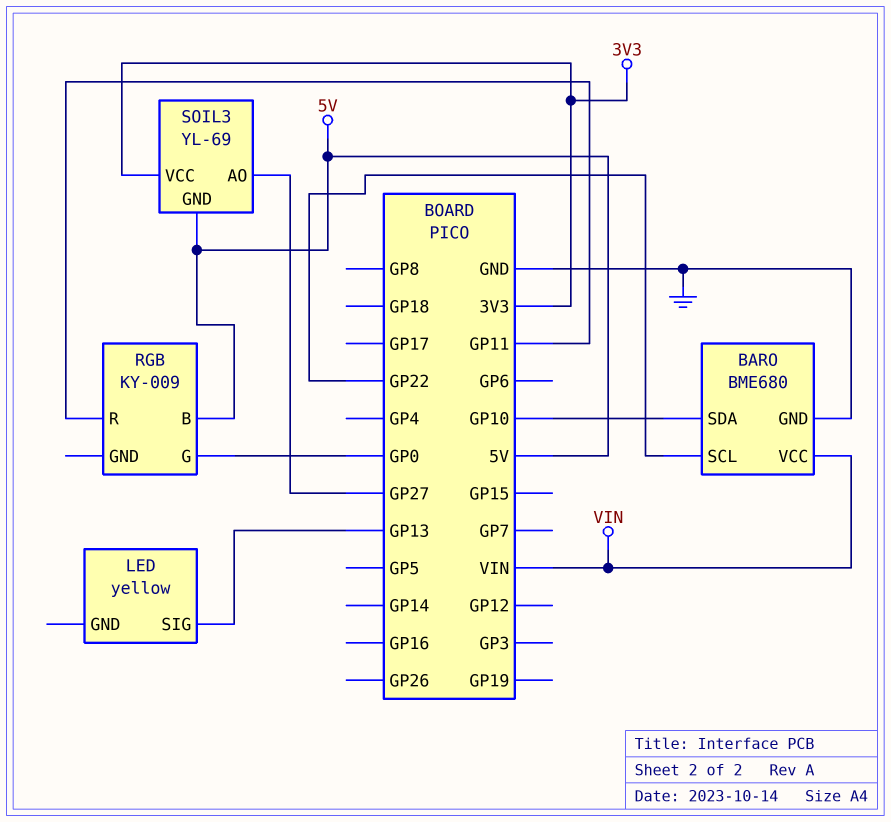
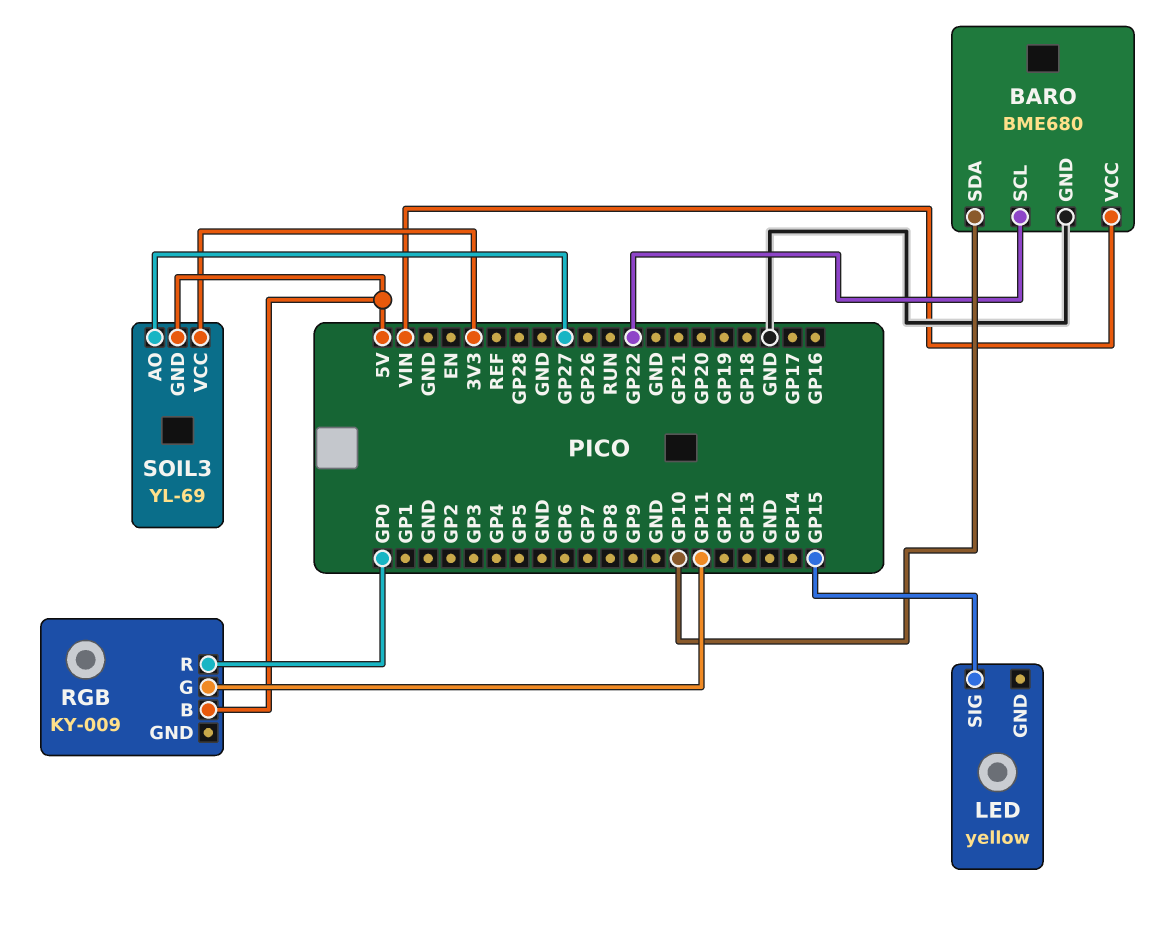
LED pin SIG: GP13 -> GP15
RGB pin G: GP0 -> GP11
RGB pin R: GP11 -> GP0

